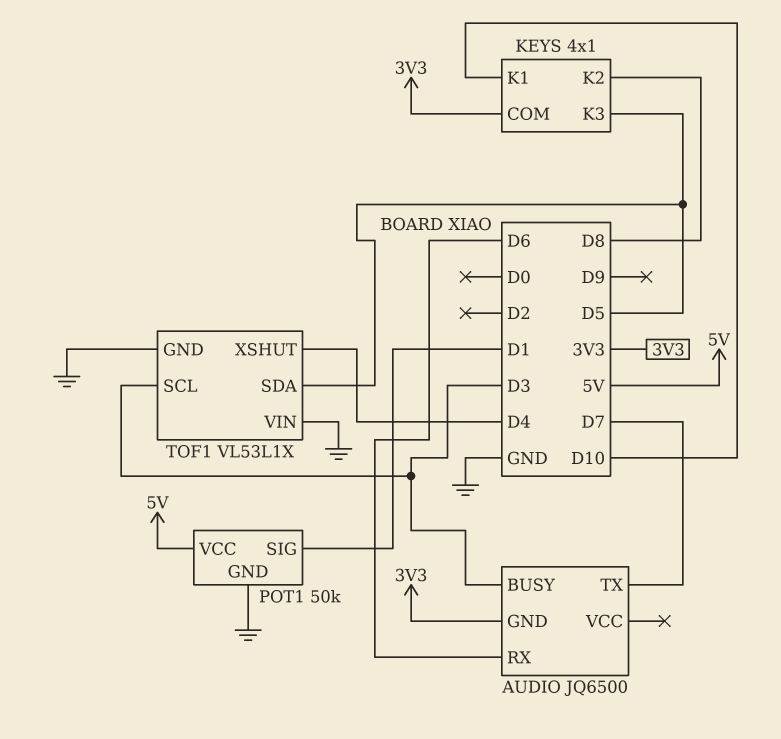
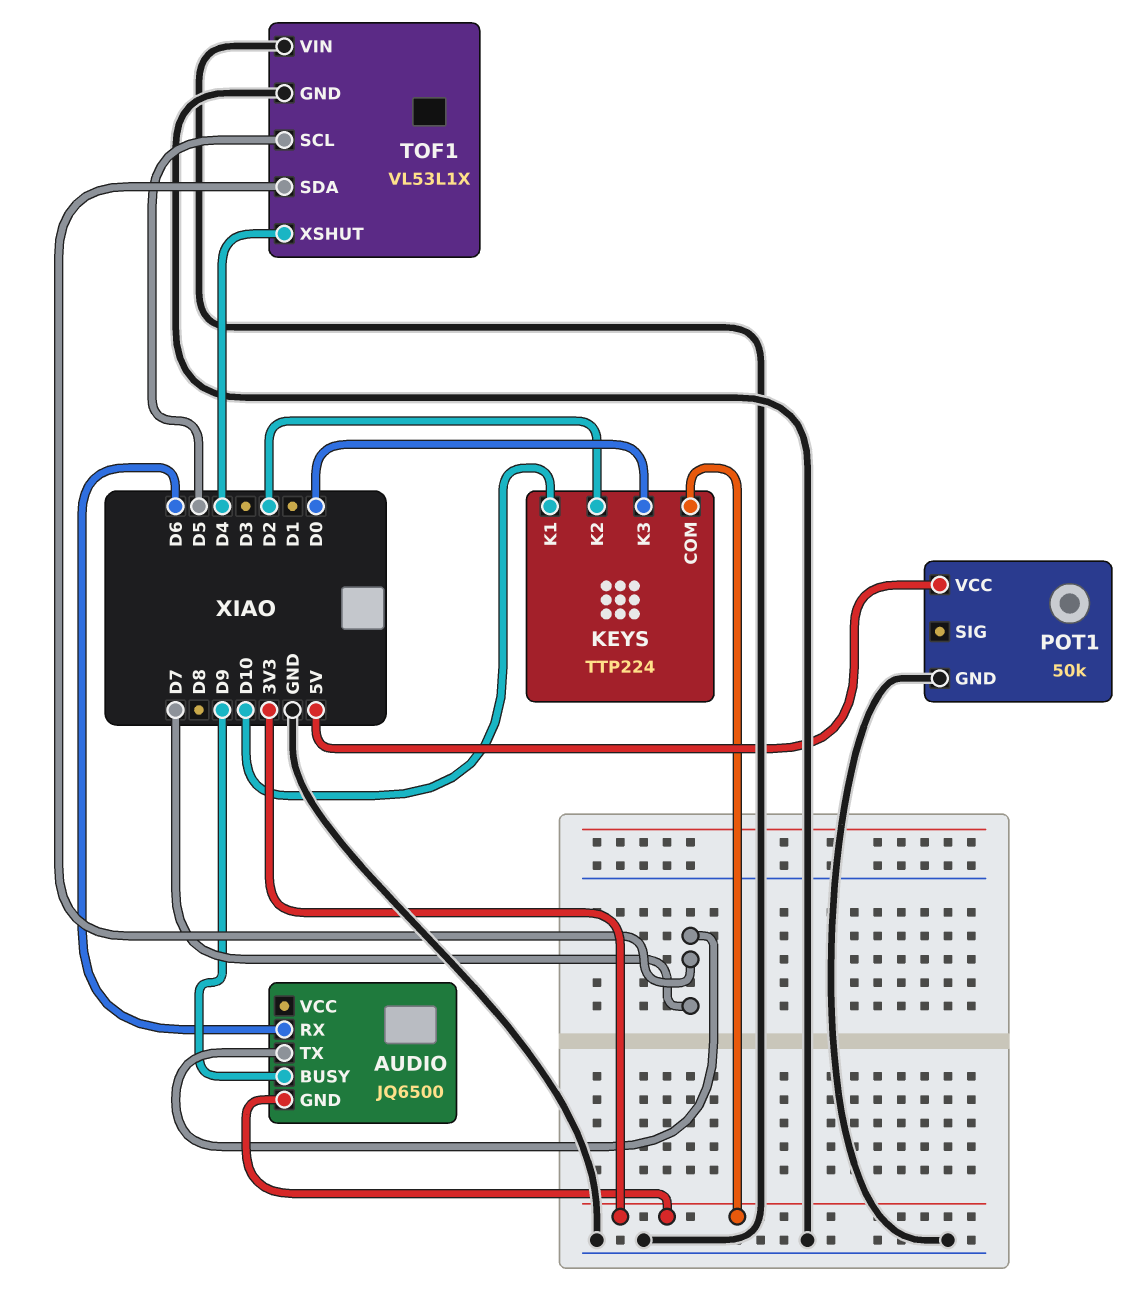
AUDIO pin BUSY: D3 -> D9
KEYS: 4x1 -> TTP224
KEYS pin K2: D8 -> D2
KEYS pin K3: D5 -> D0
POT1 pin SIG: D1 -> none
TOF1 pin SCL: D3 -> D5
TOF1 pin SDA: D5 -> D7

